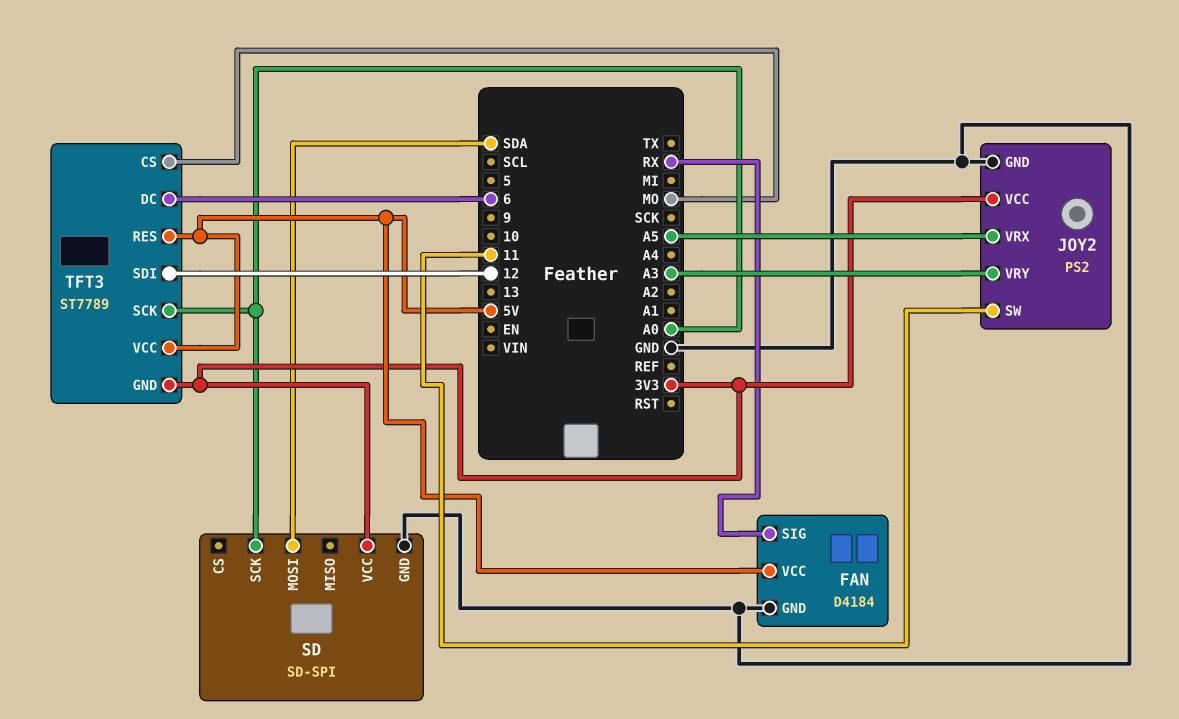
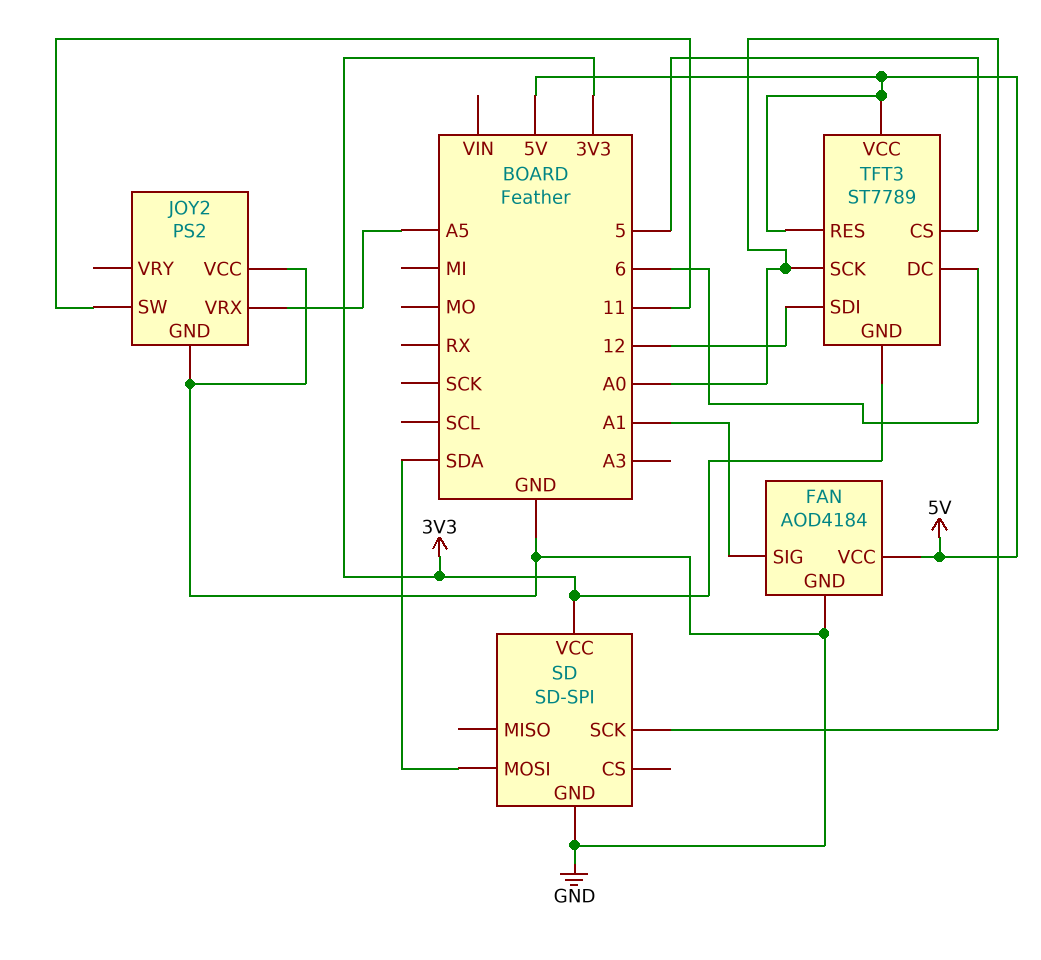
FAN: D4184 -> AOD4184
FAN pin SIG: RX -> A1
JOY2 pin VCC: 3V3 -> GND
JOY2 pin VRY: A3 -> none
TFT3 pin CS: MO -> 5

